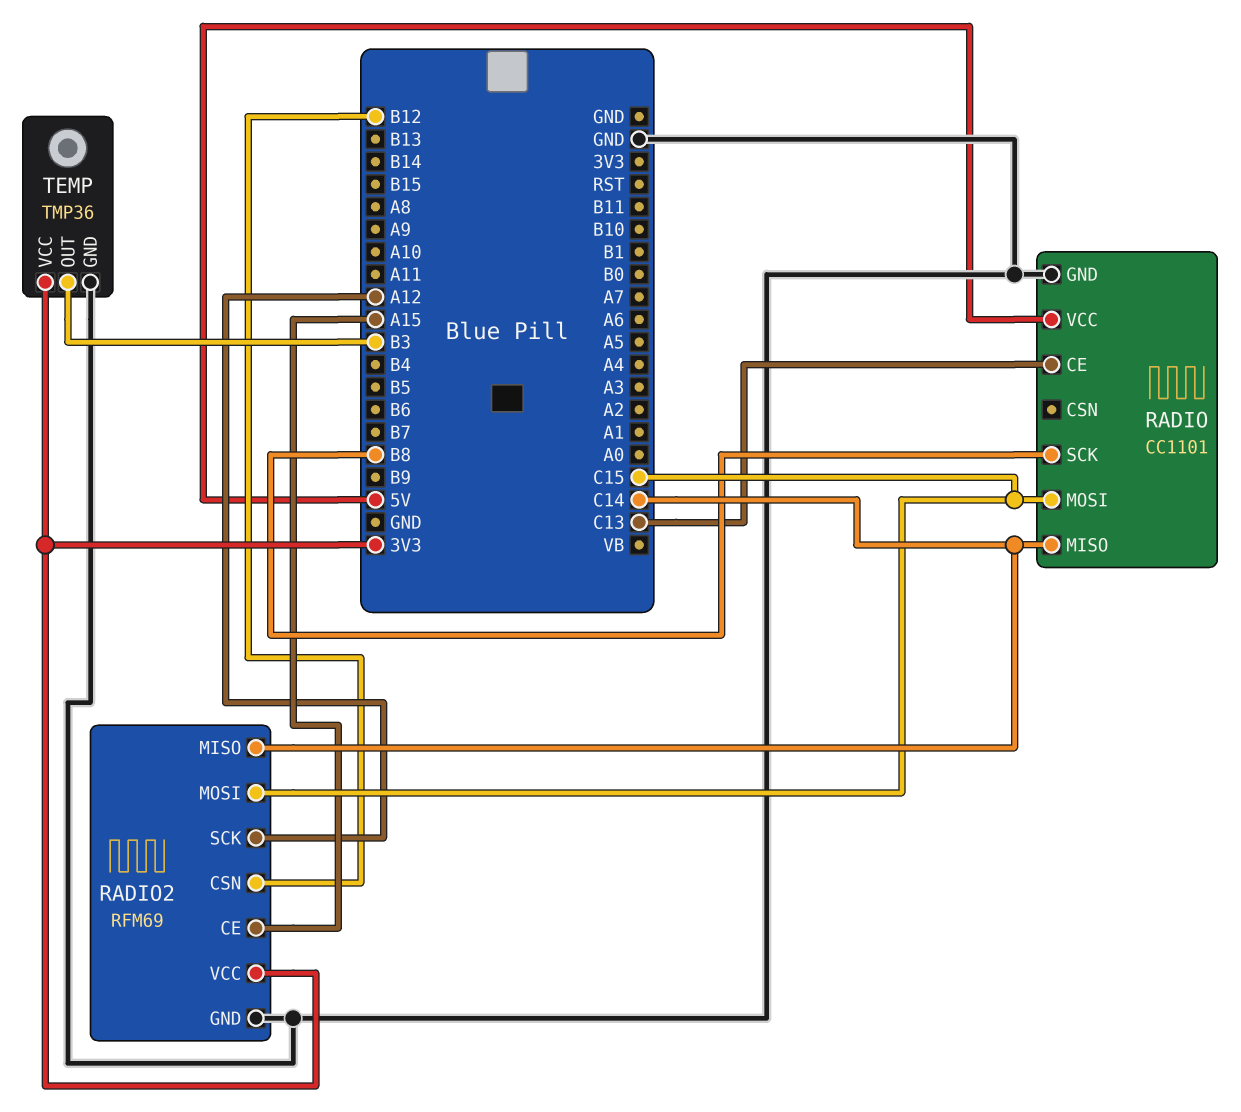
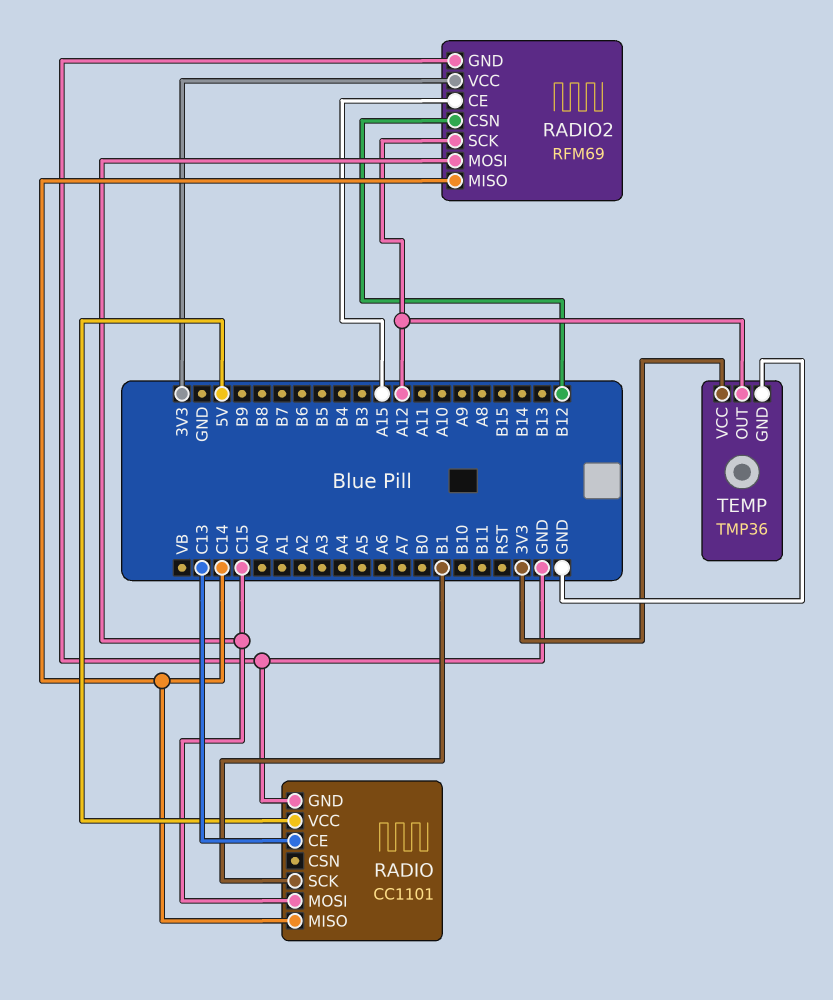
RADIO pin SCK: B8 -> B1
TEMP pin OUT: B3 -> A12

